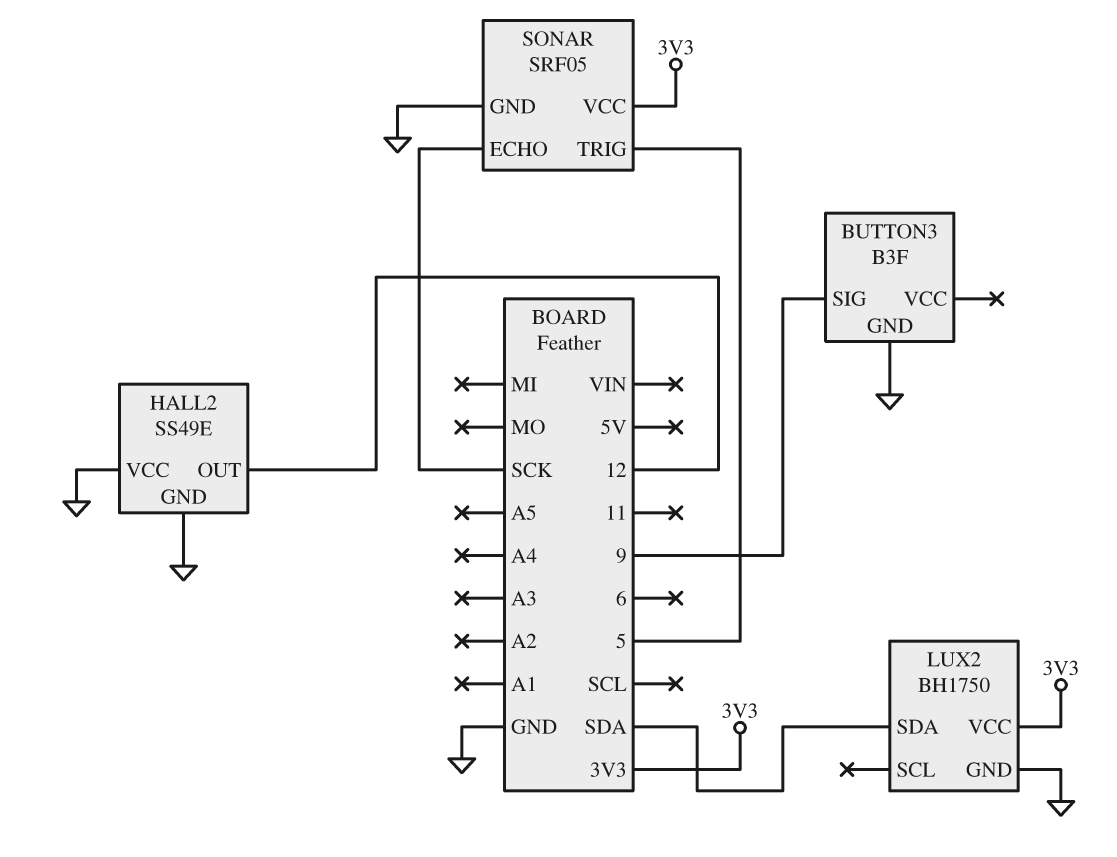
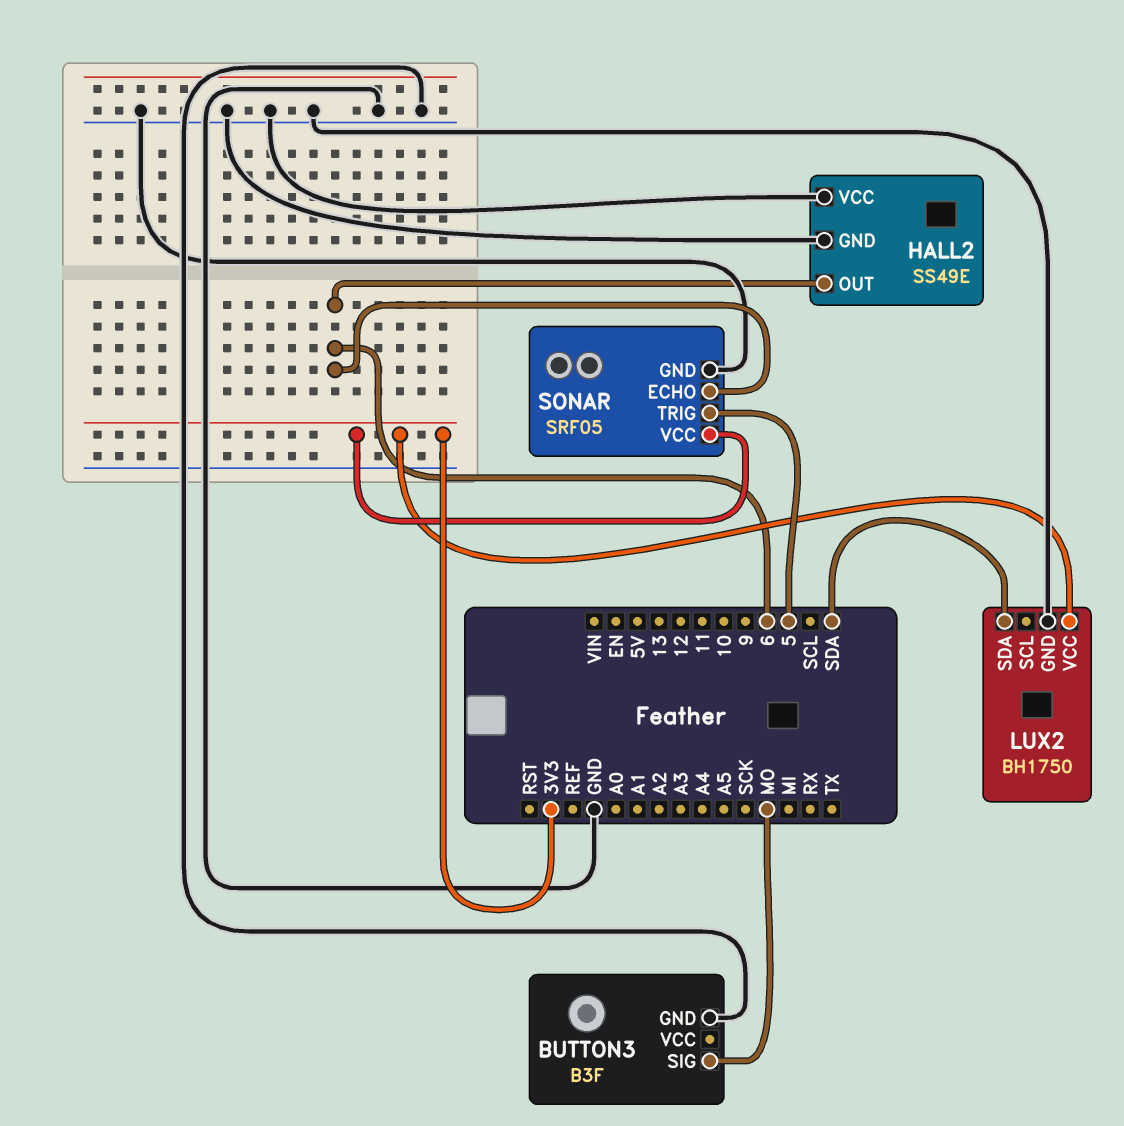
BUTTON3 pin SIG: 9 -> MO
HALL2 pin OUT: 12 -> 6
SONAR pin ECHO: SCK -> 6

